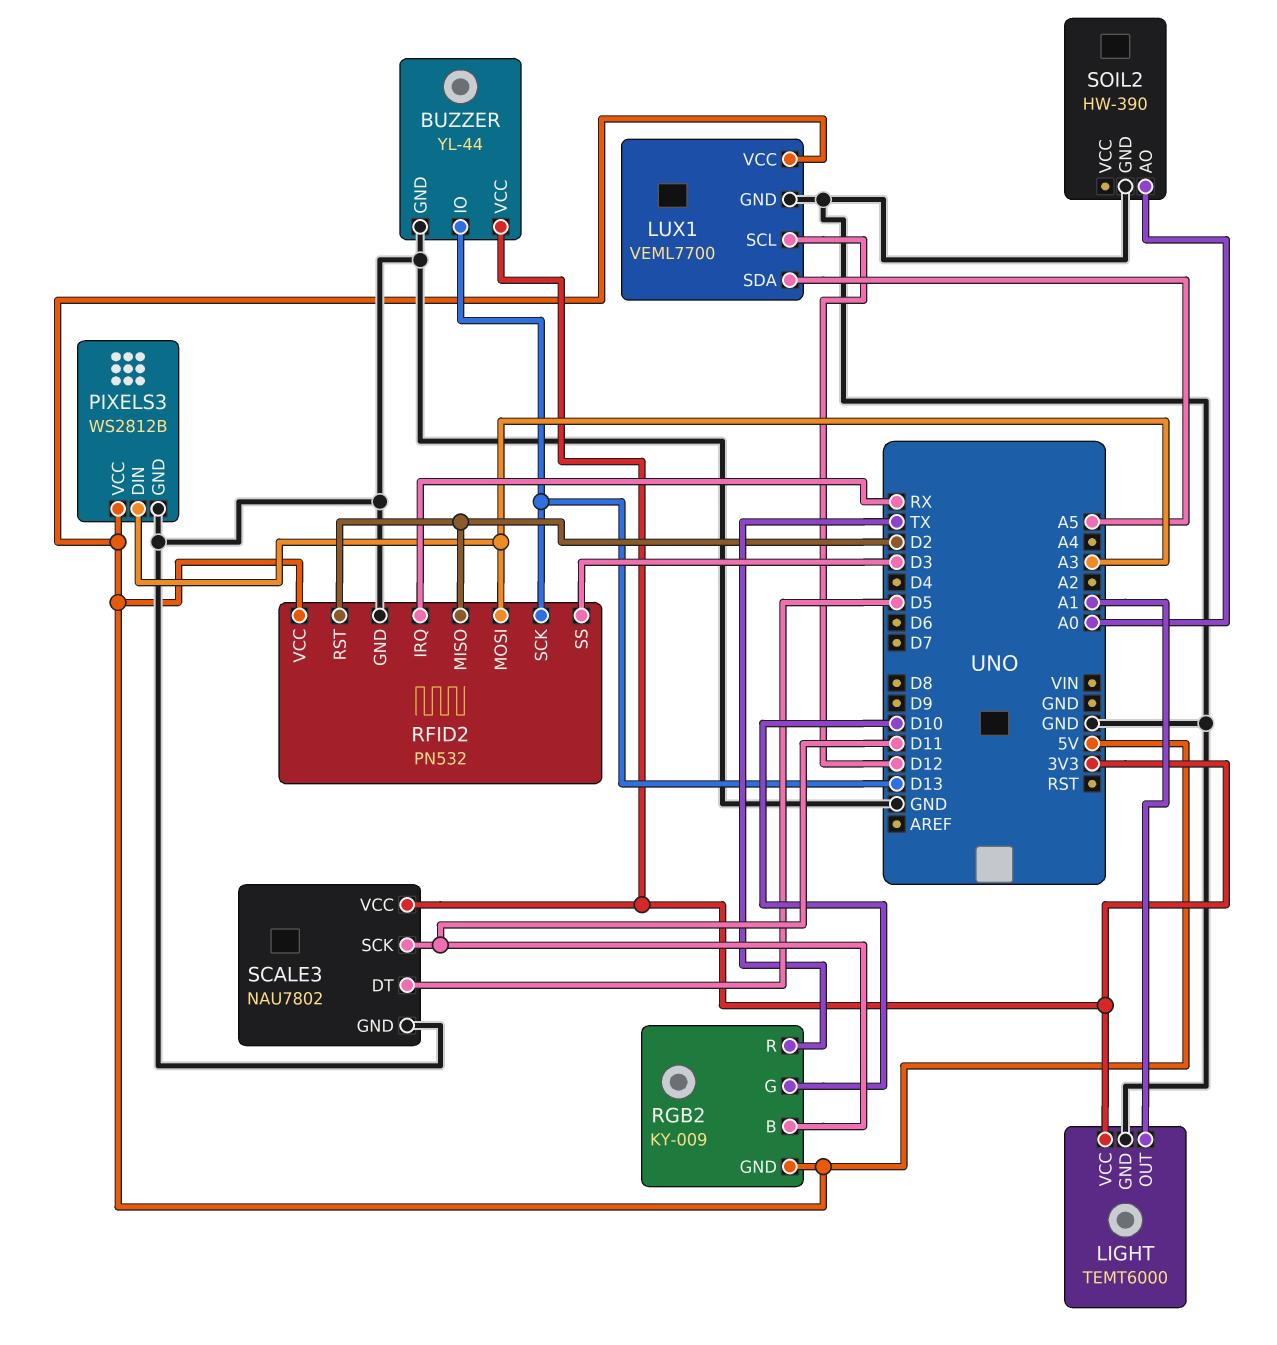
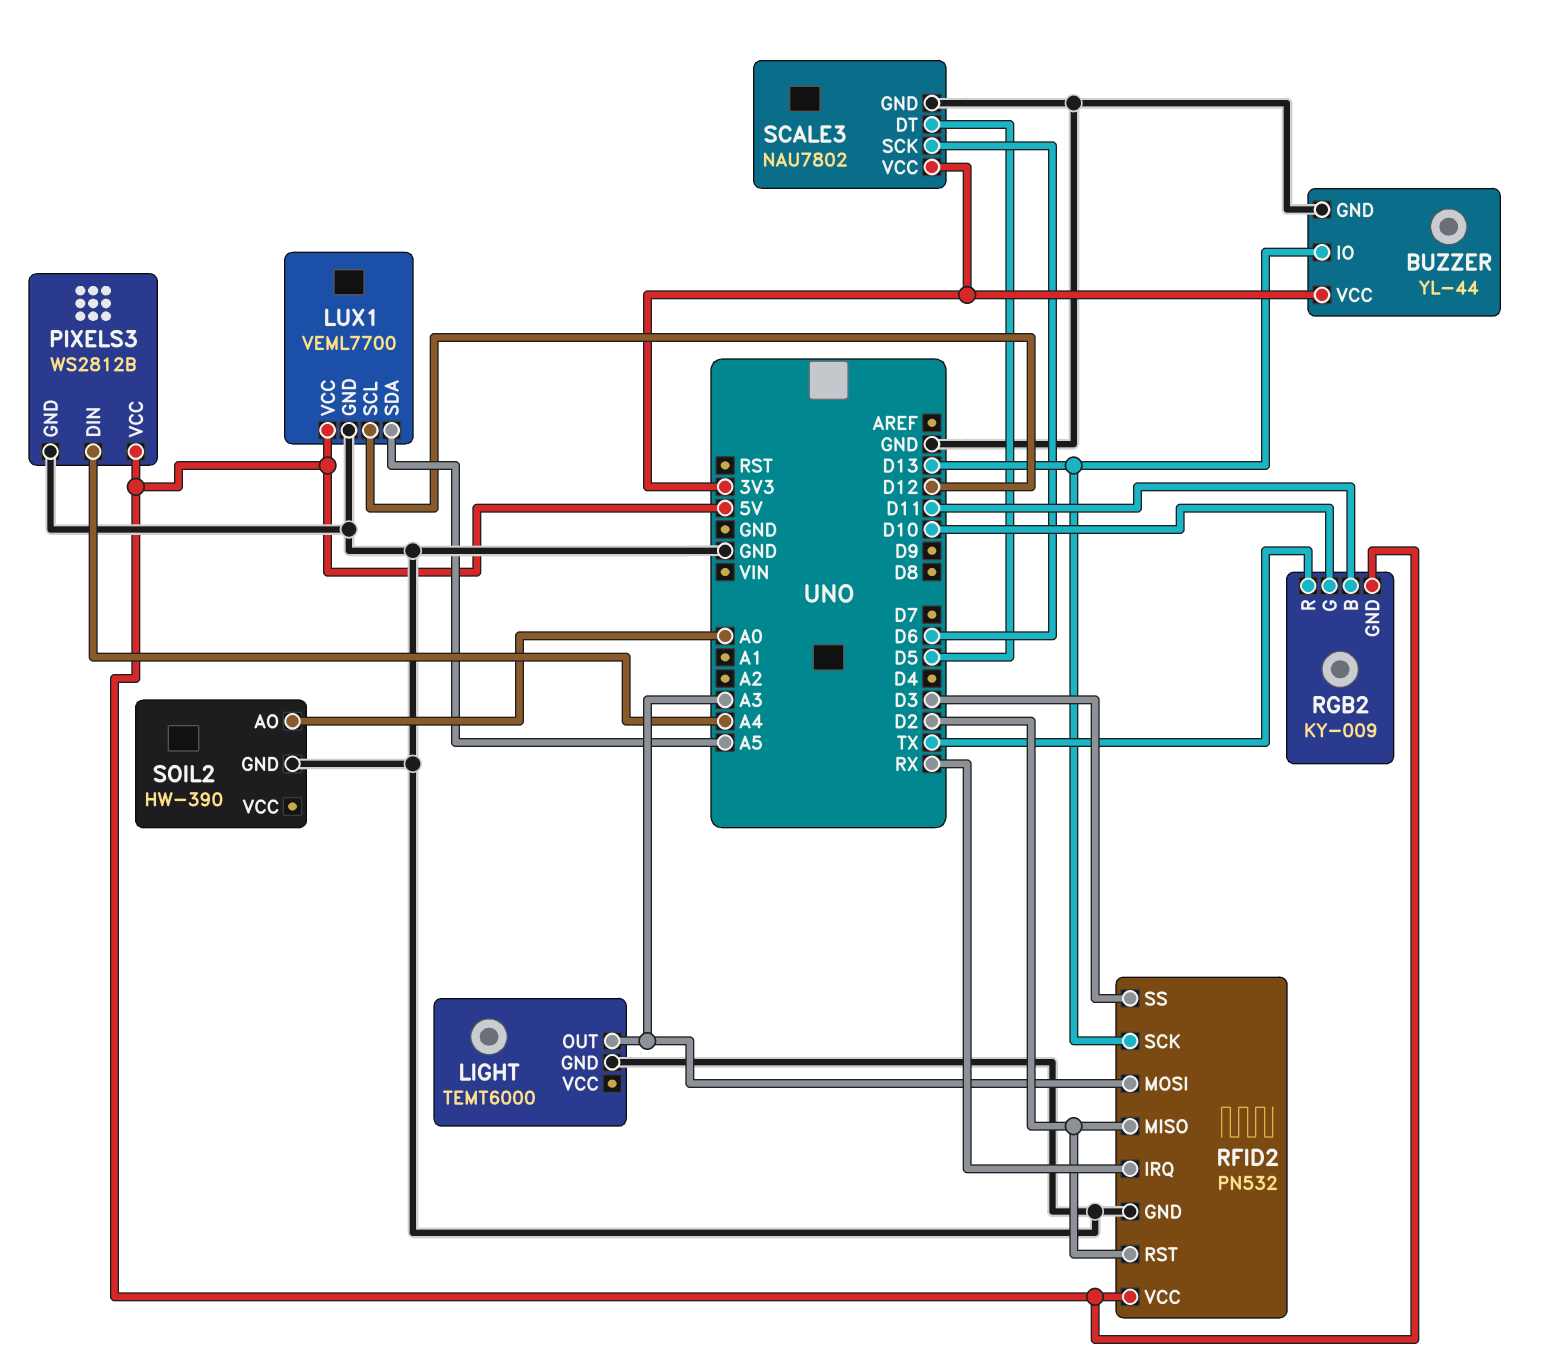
LIGHT pin OUT: A1 -> A3
LIGHT pin VCC: 3V3 -> none
PIXELS3 pin DIN: A3 -> A4
SCALE3 pin SCK: D11 -> D6

